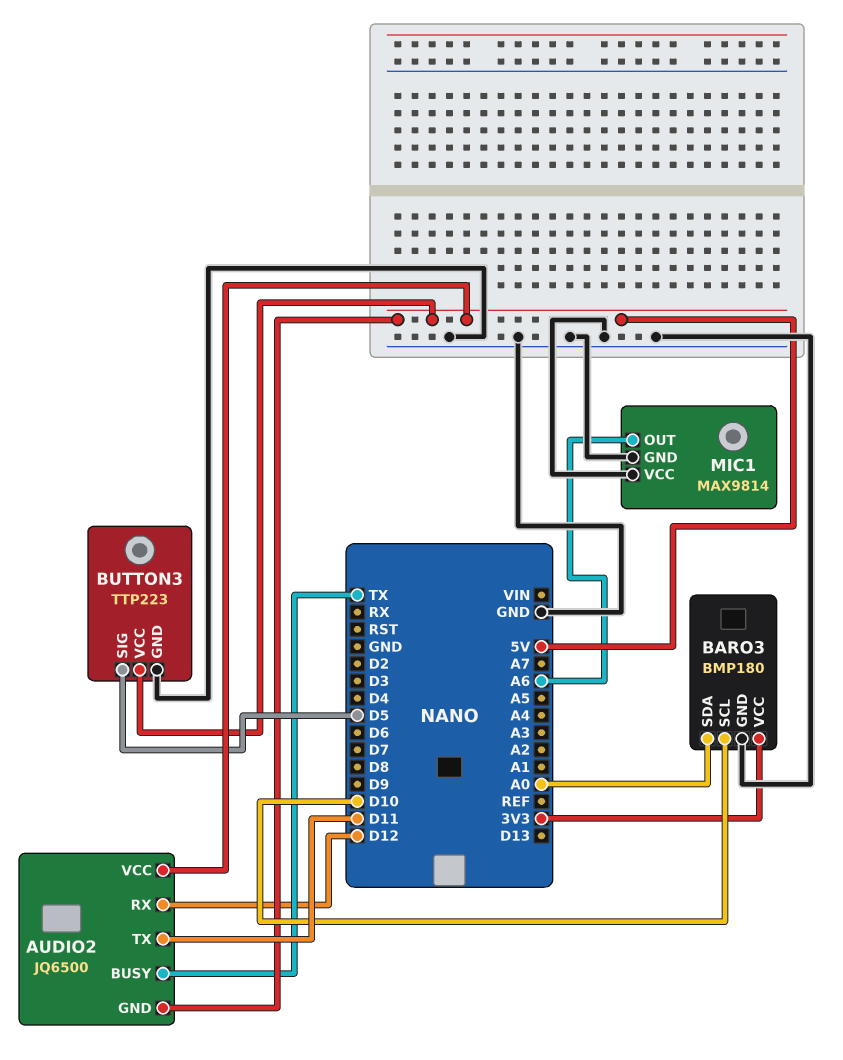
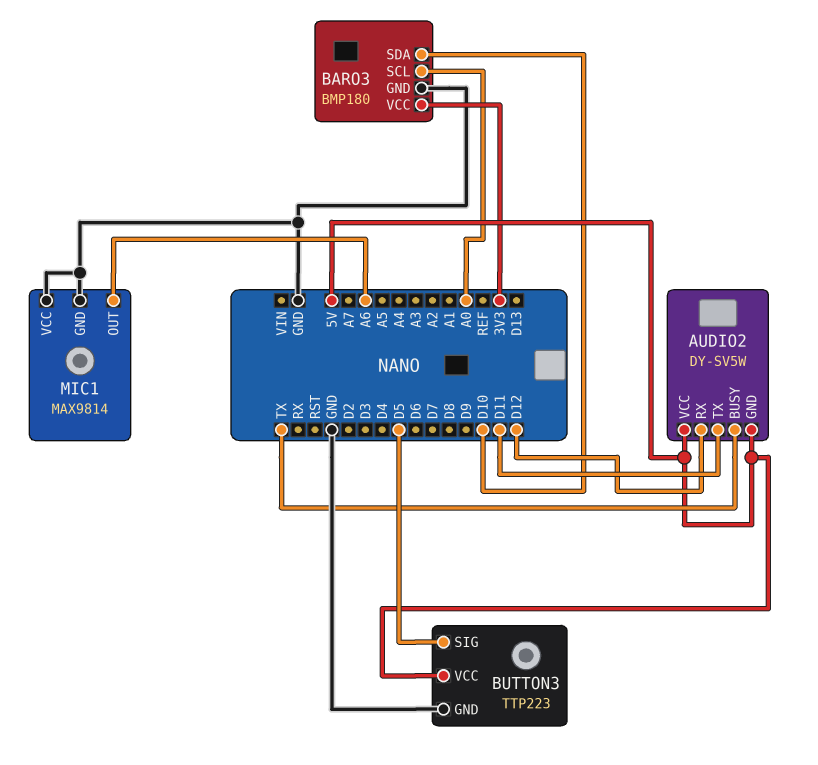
AUDIO2: JQ6500 -> DY-SV5W
BARO3 pin SCL: D10 -> A0
BARO3 pin SDA: A0 -> D10

